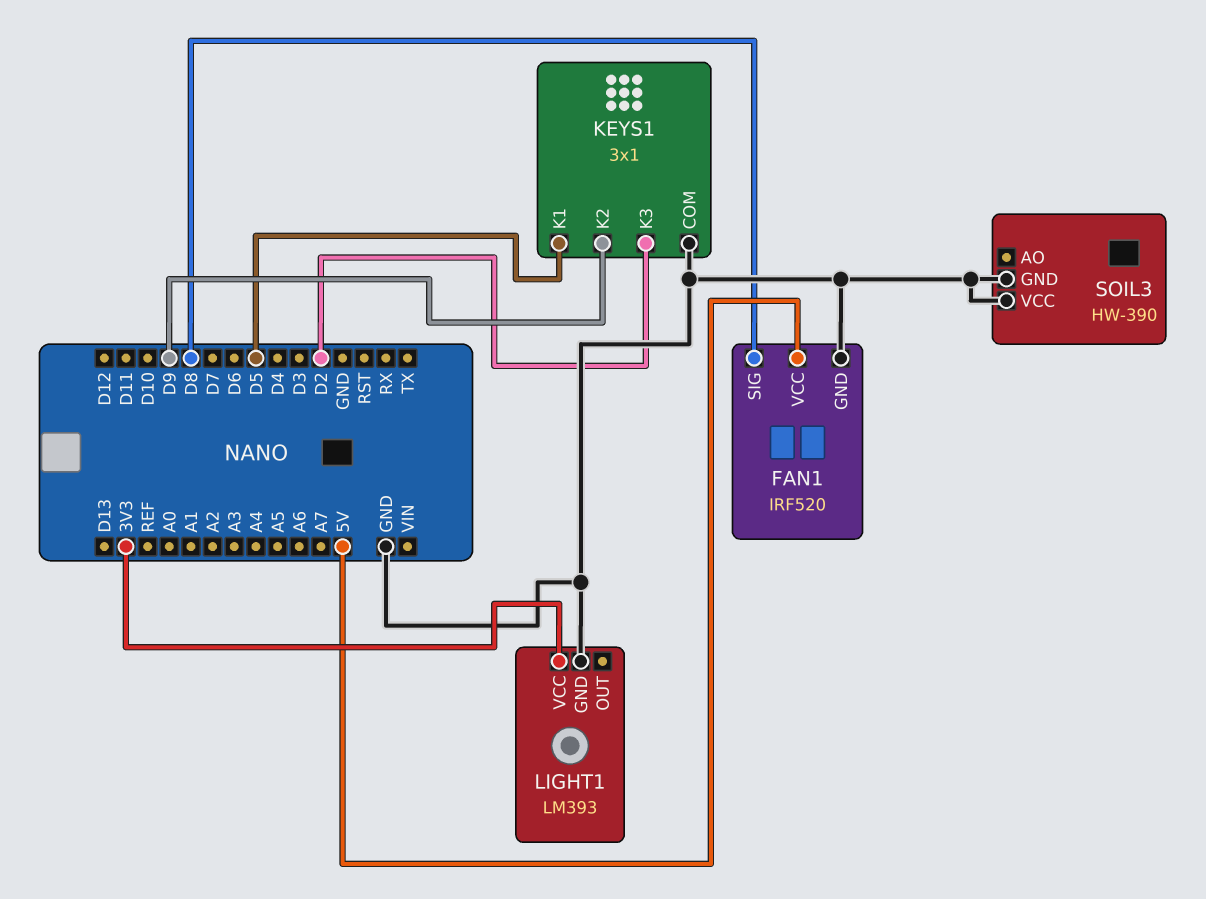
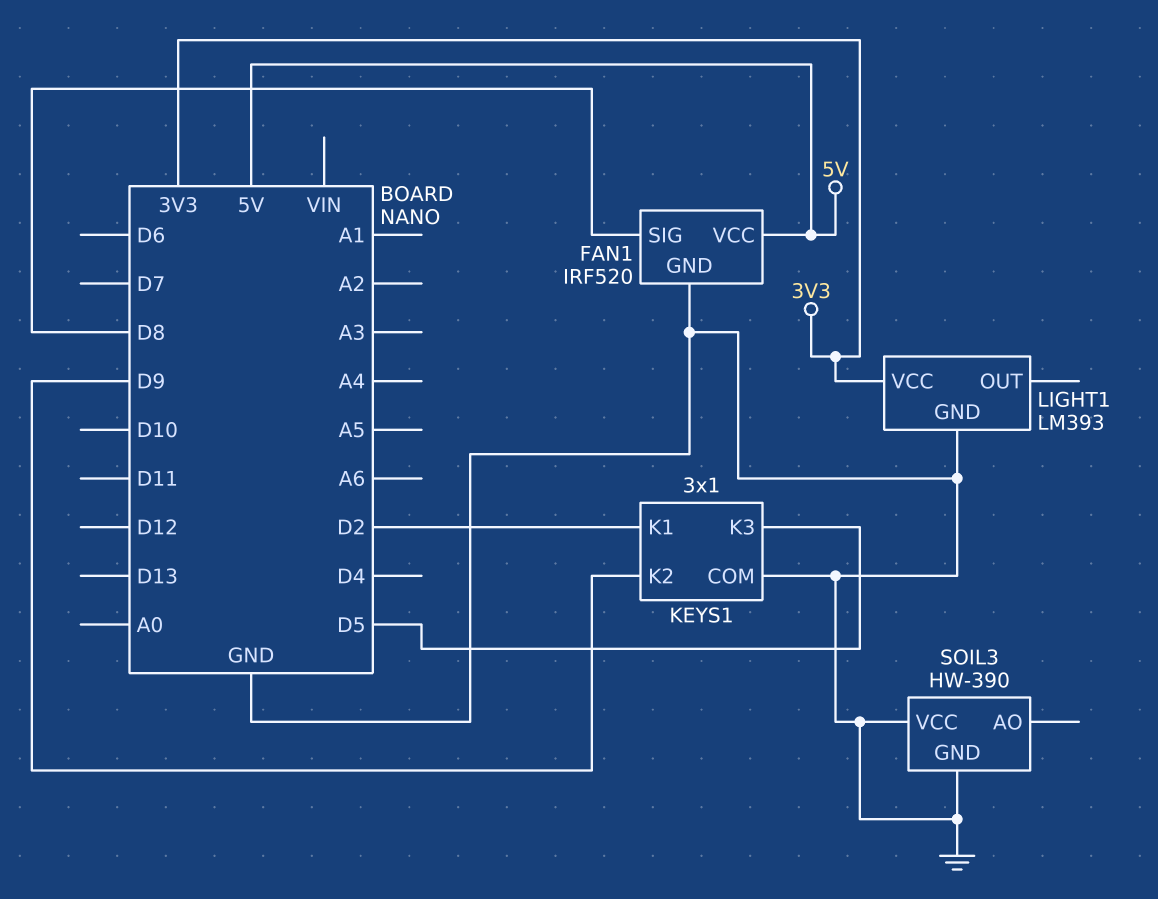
KEYS1 pin K1: D5 -> D2
KEYS1 pin K3: D2 -> D5

